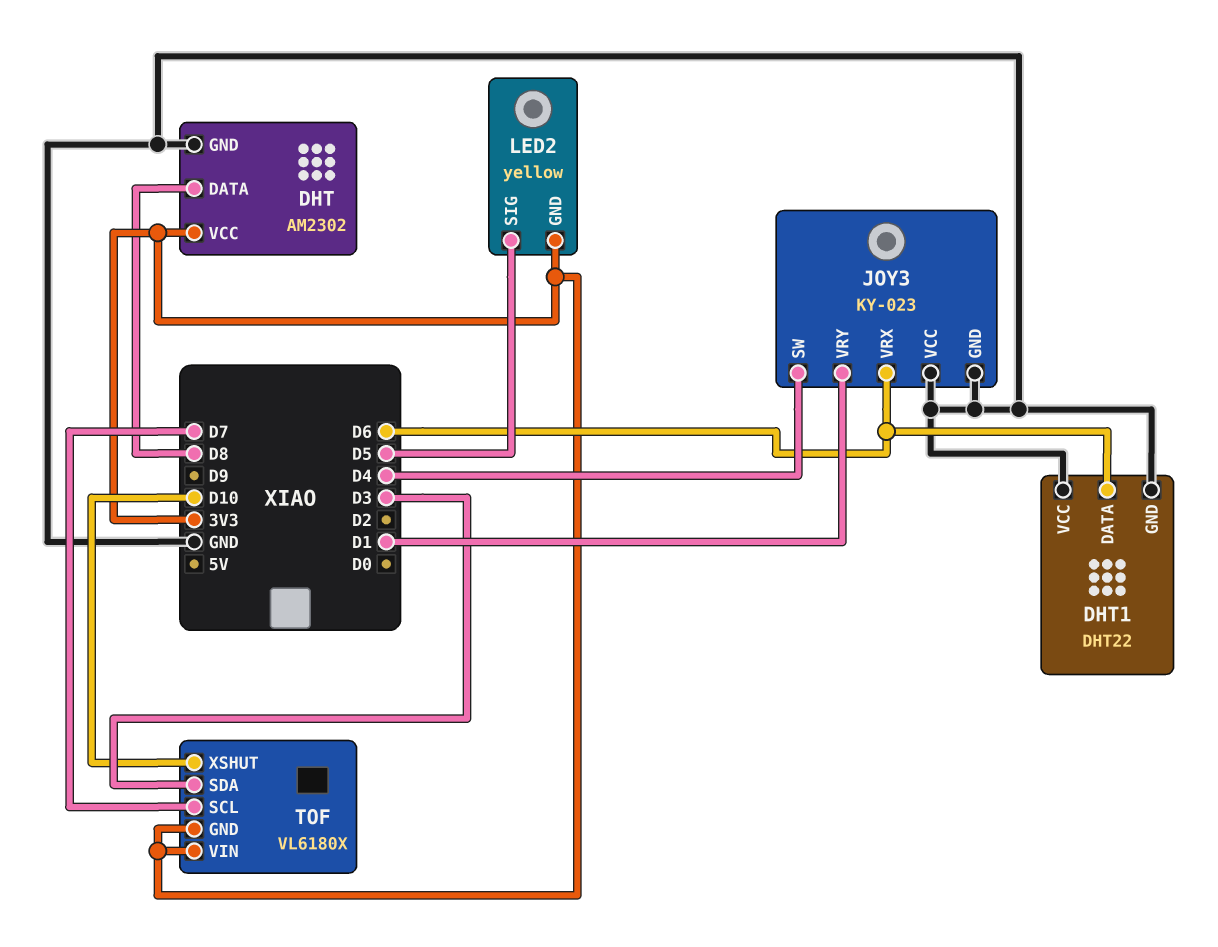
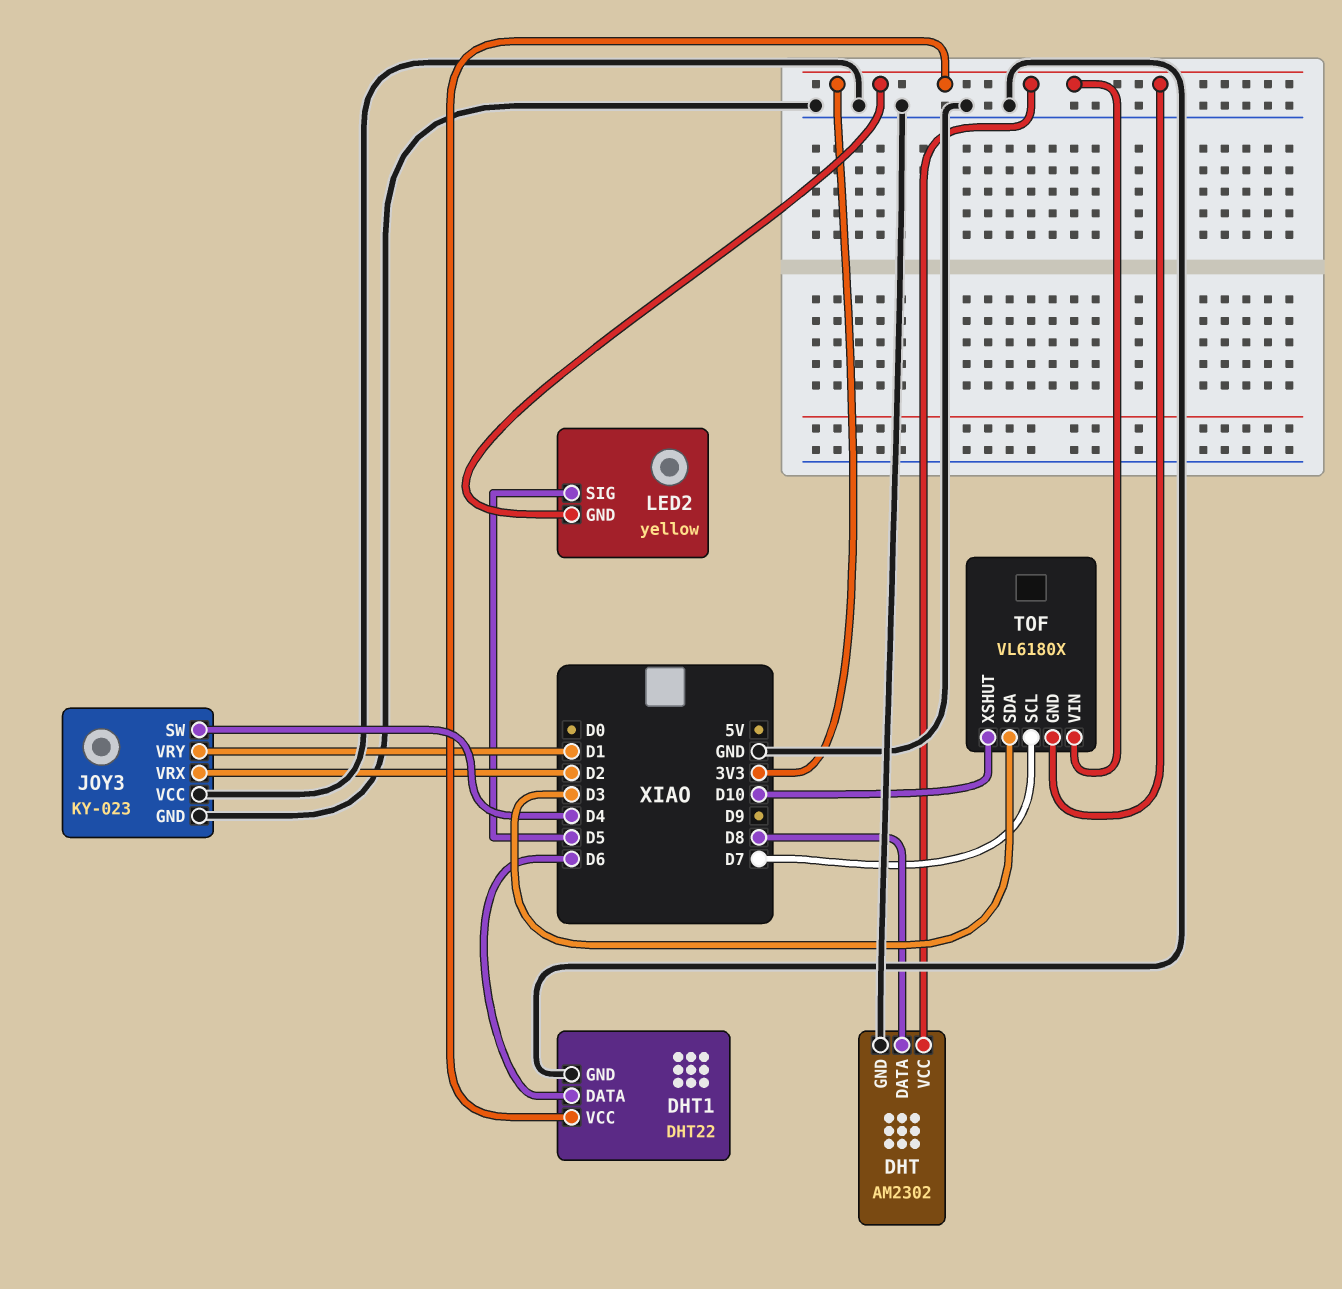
DHT1 pin VCC: GND -> 3V3
JOY3 pin VRX: D6 -> D2

